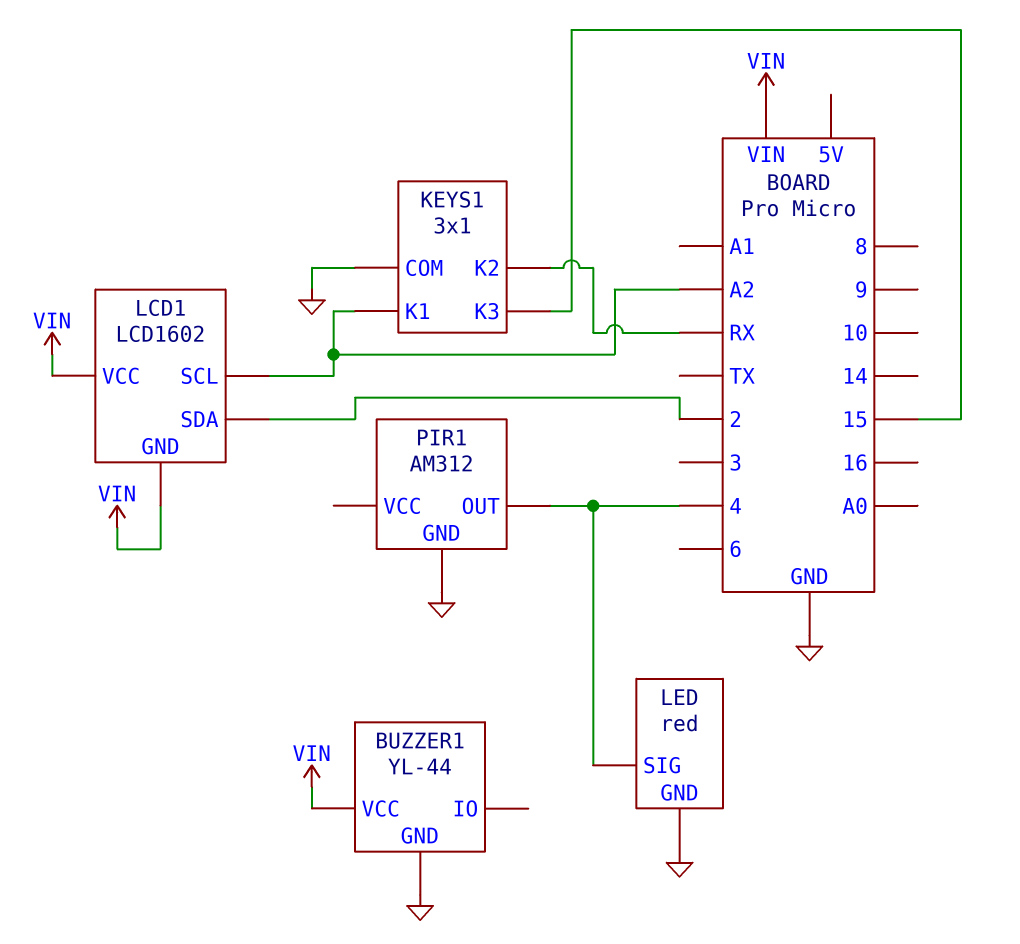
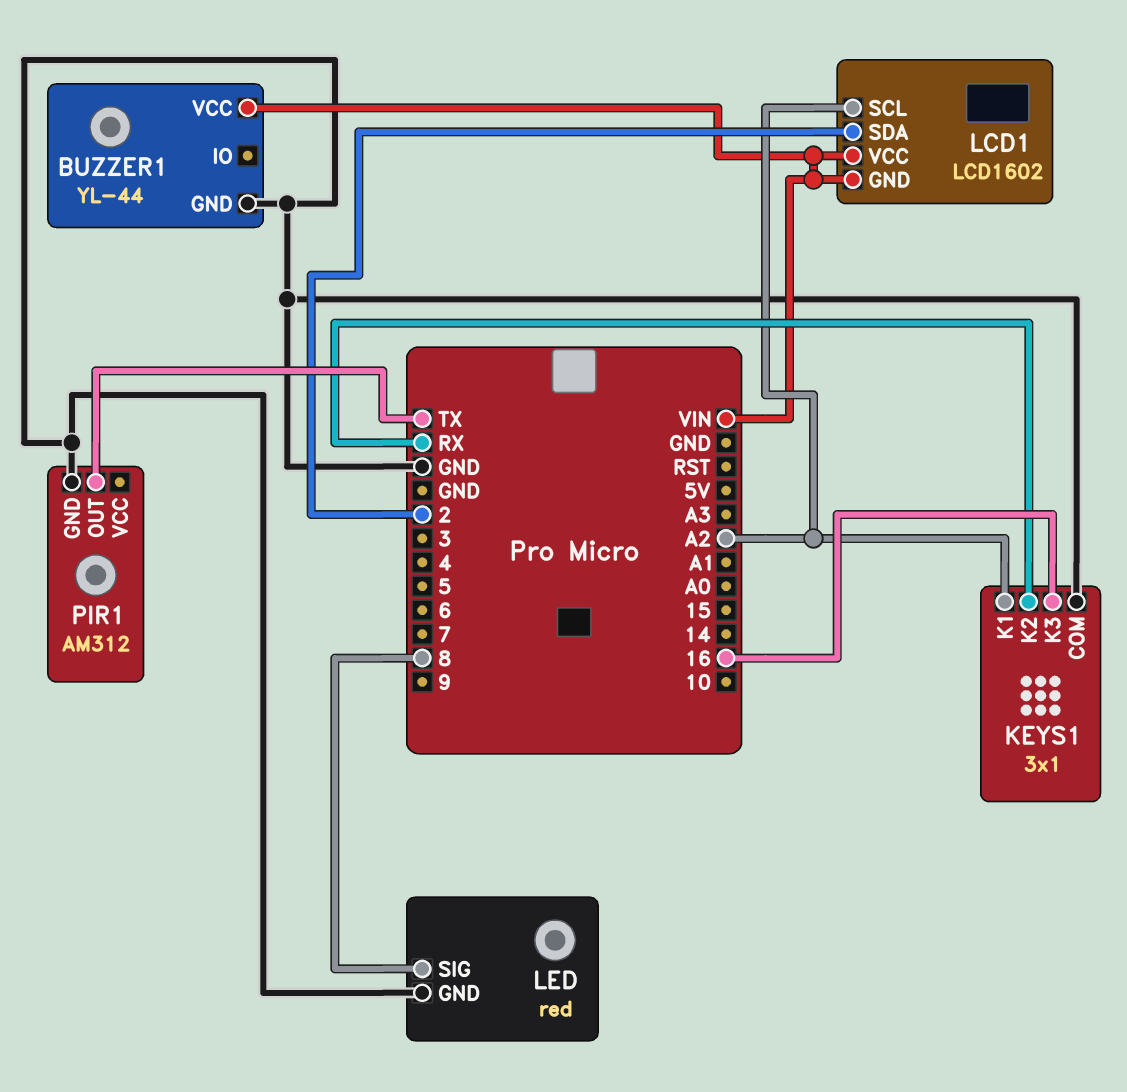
KEYS1 pin K3: 15 -> 16
LED pin SIG: 4 -> 8
PIR1 pin OUT: 4 -> TX

